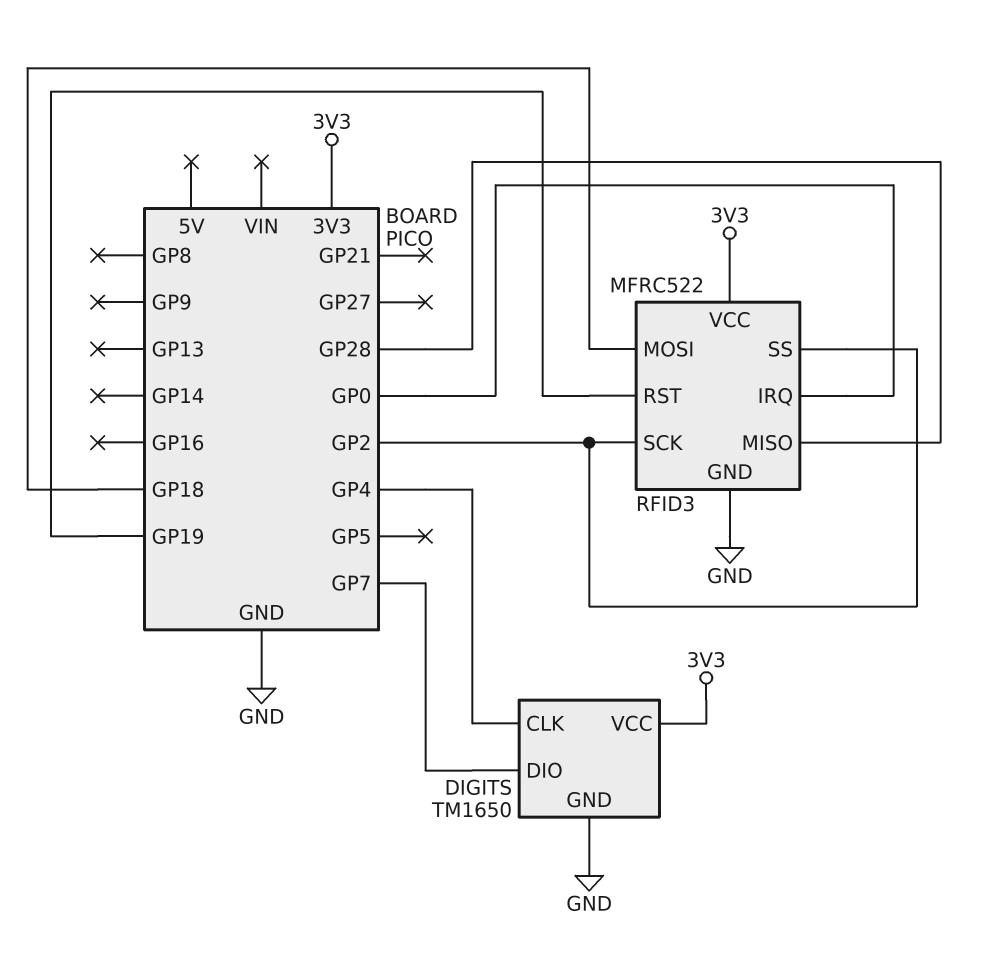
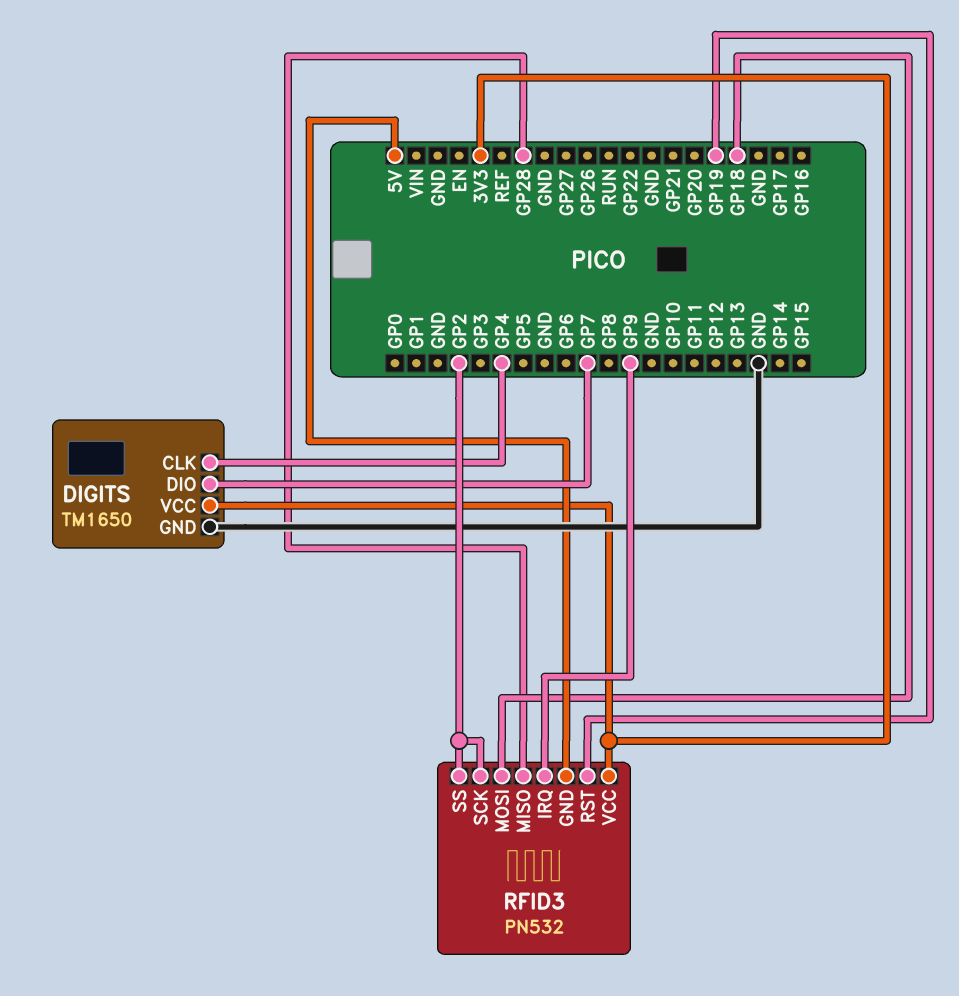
RFID3: MFRC522 -> PN532
RFID3 pin GND: GND -> 5V
RFID3 pin IRQ: GP0 -> GP9

